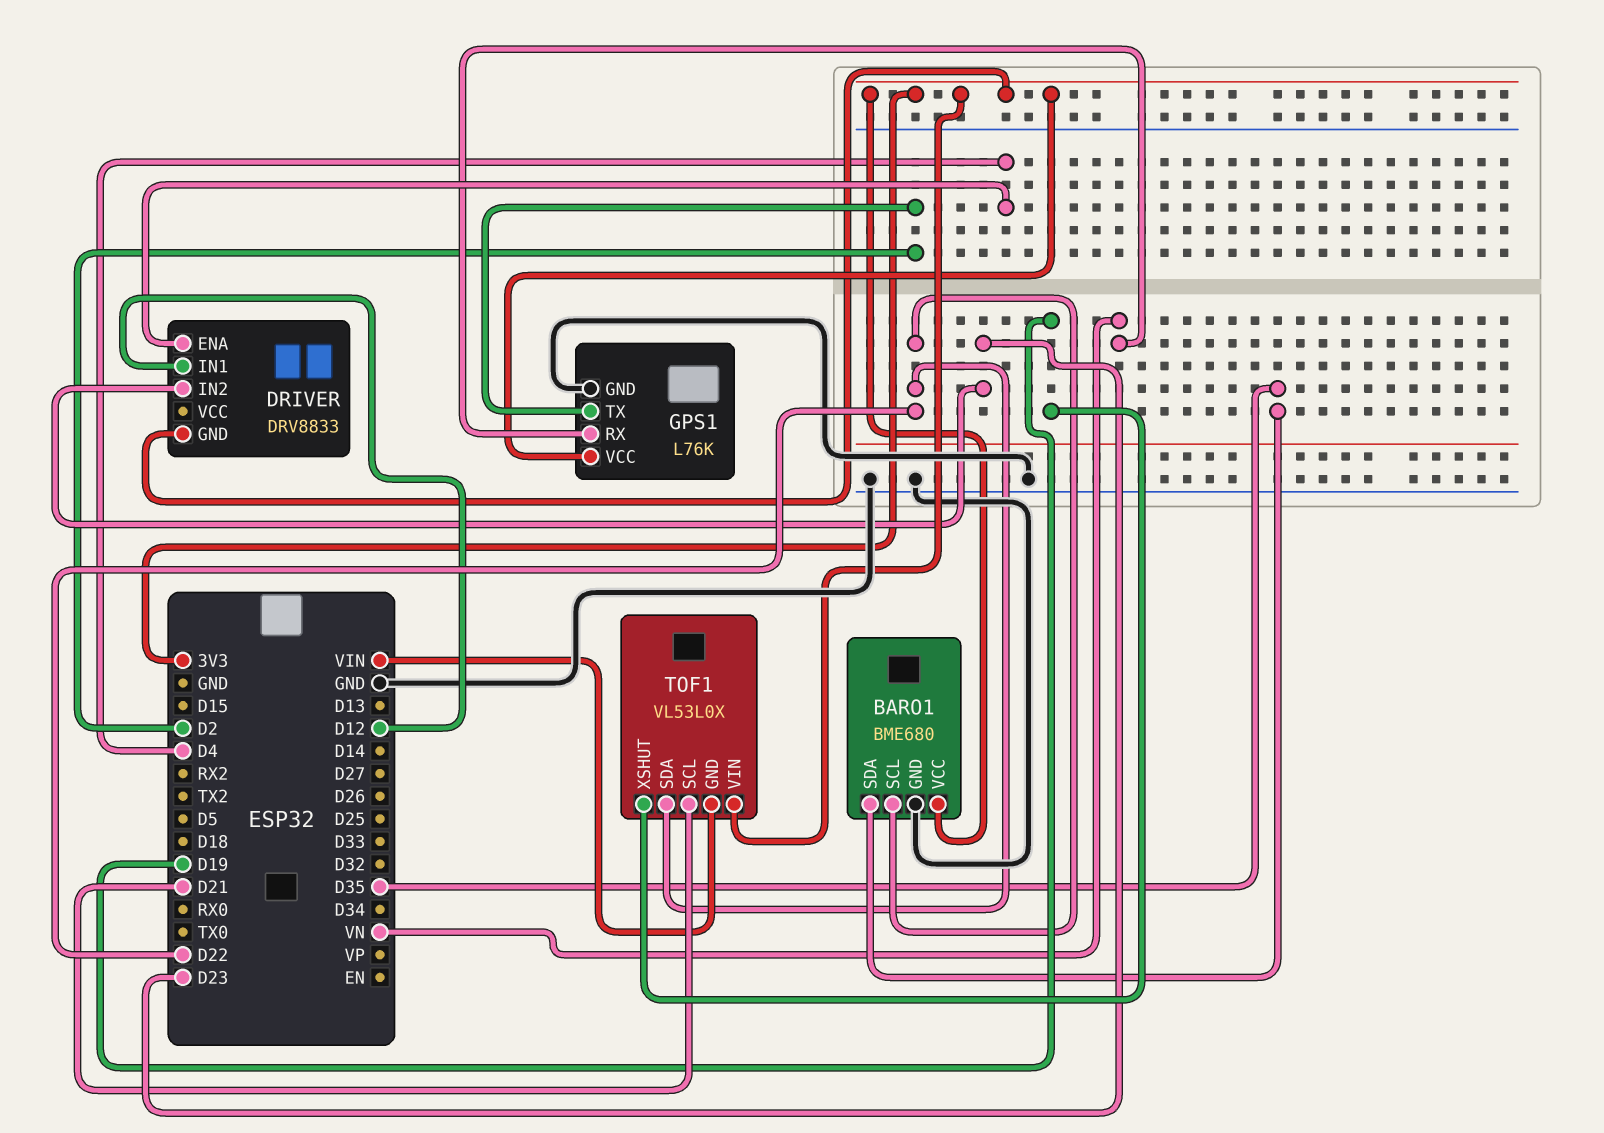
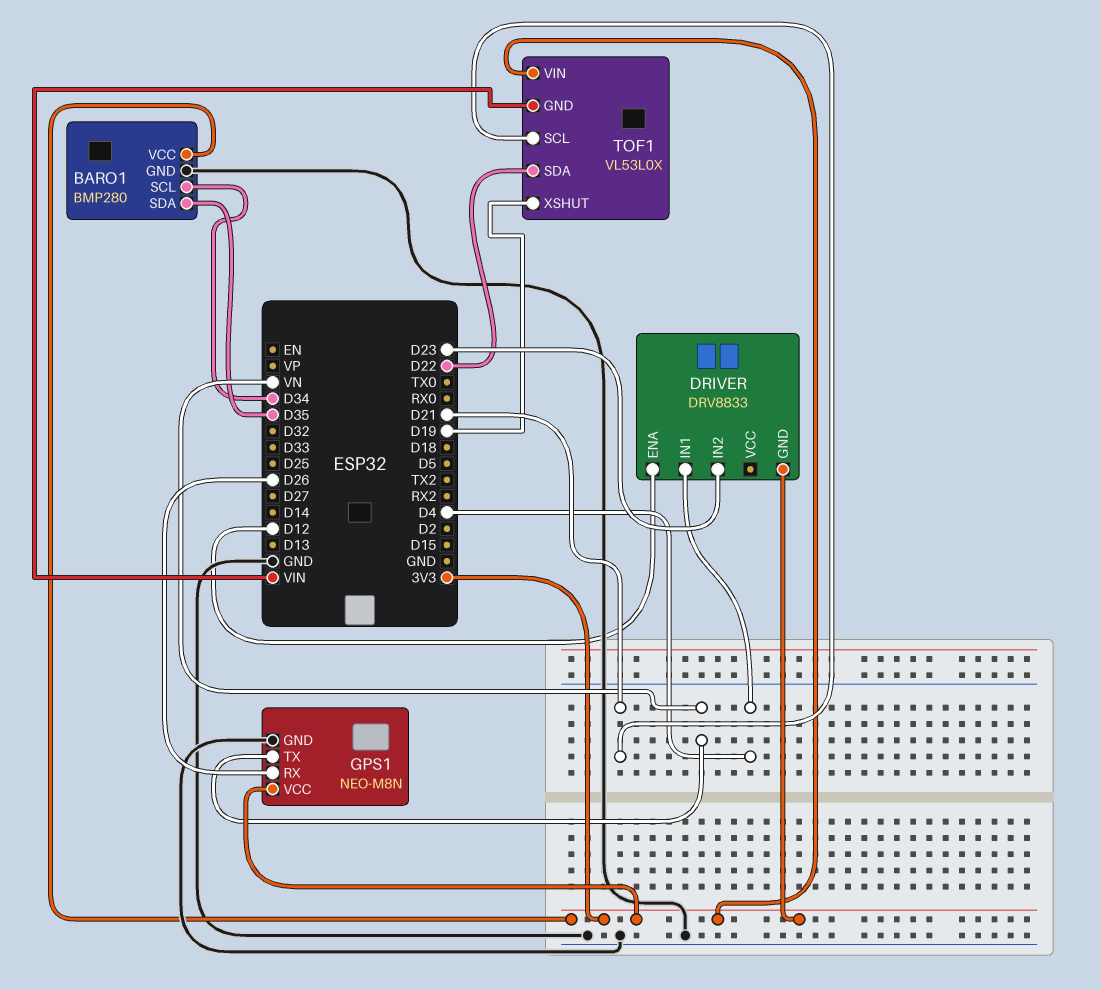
BARO1: BME680 -> BMP280
BARO1 pin SCL: D22 -> D34
DRIVER pin ENA: D4 -> D12
DRIVER pin IN1: D12 -> D4
GPS1: L76K -> NEO-M8N
GPS1 pin RX: VN -> D26
GPS1 pin TX: D2 -> VN

